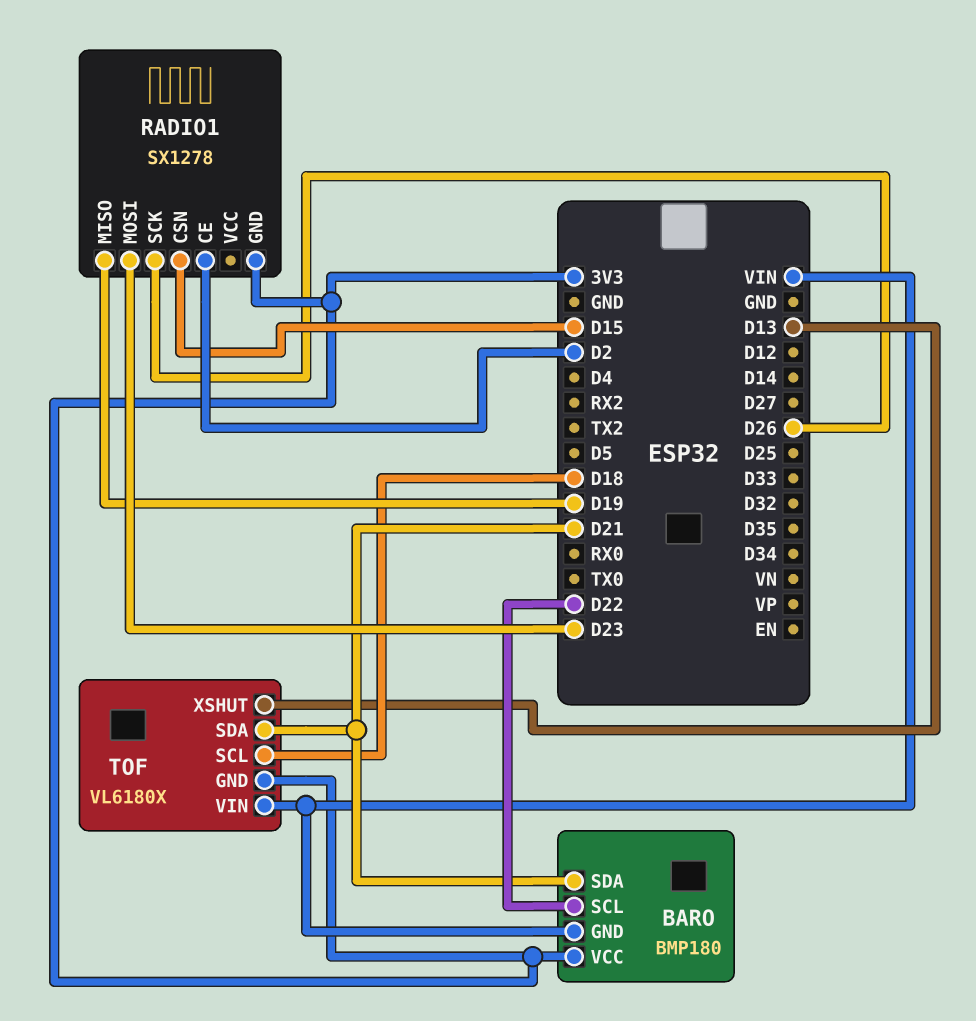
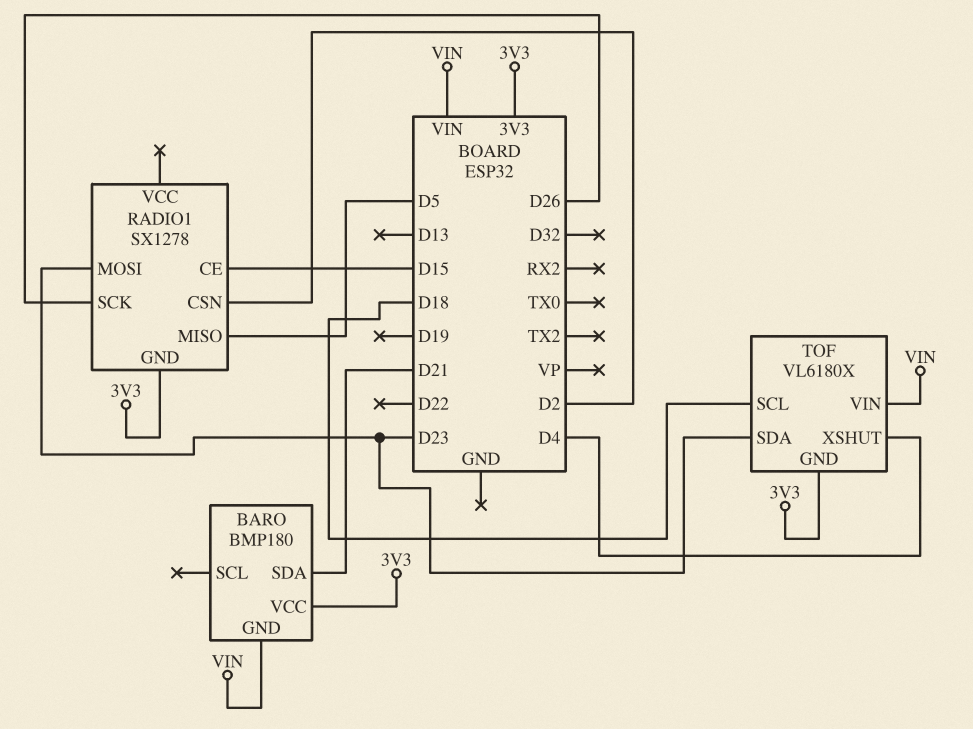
BARO pin SCL: D22 -> none
RADIO1 pin CE: D2 -> D15
RADIO1 pin CSN: D15 -> D2
RADIO1 pin MISO: D19 -> D5
TOF pin SDA: D21 -> D23
TOF pin XSHUT: D13 -> D4

